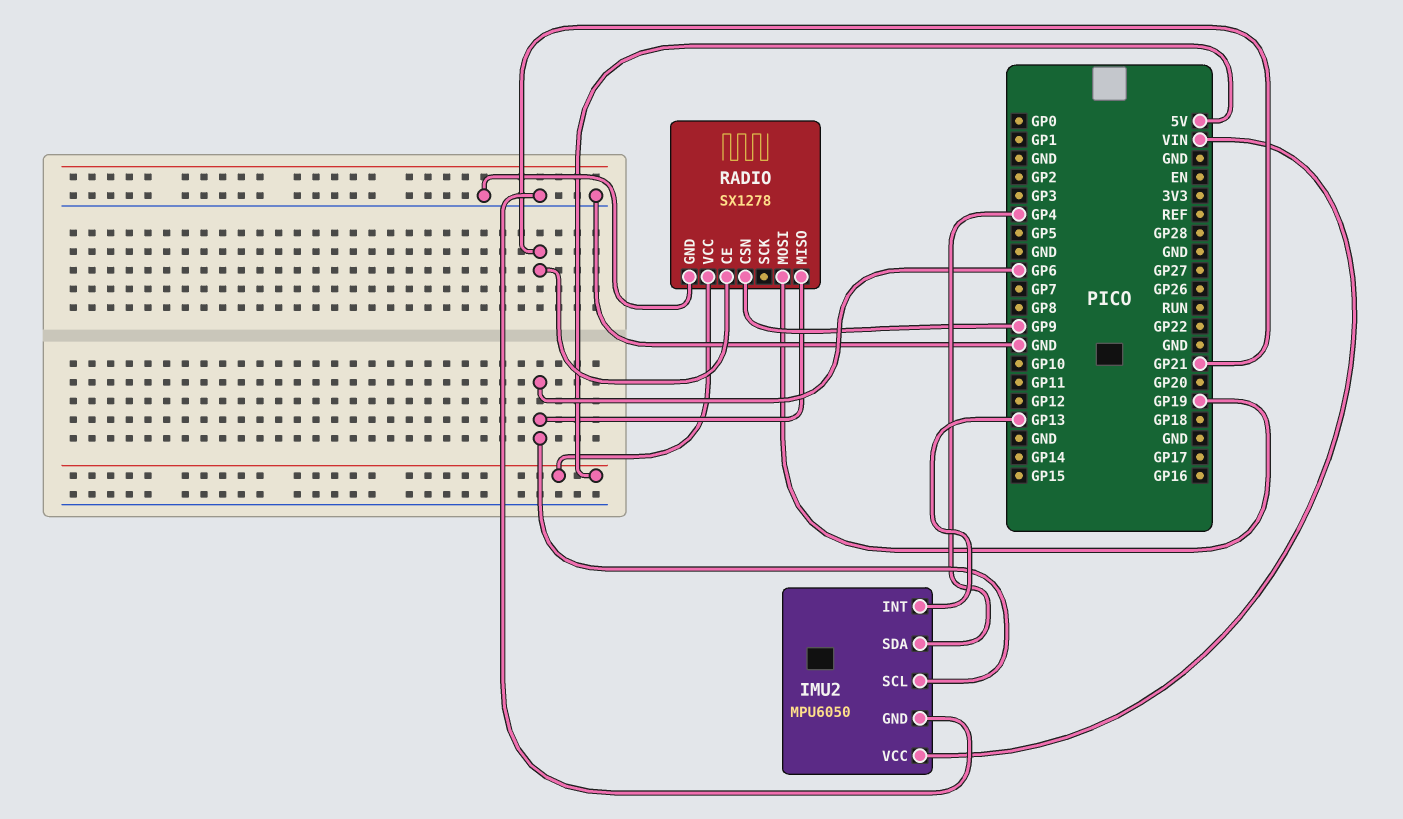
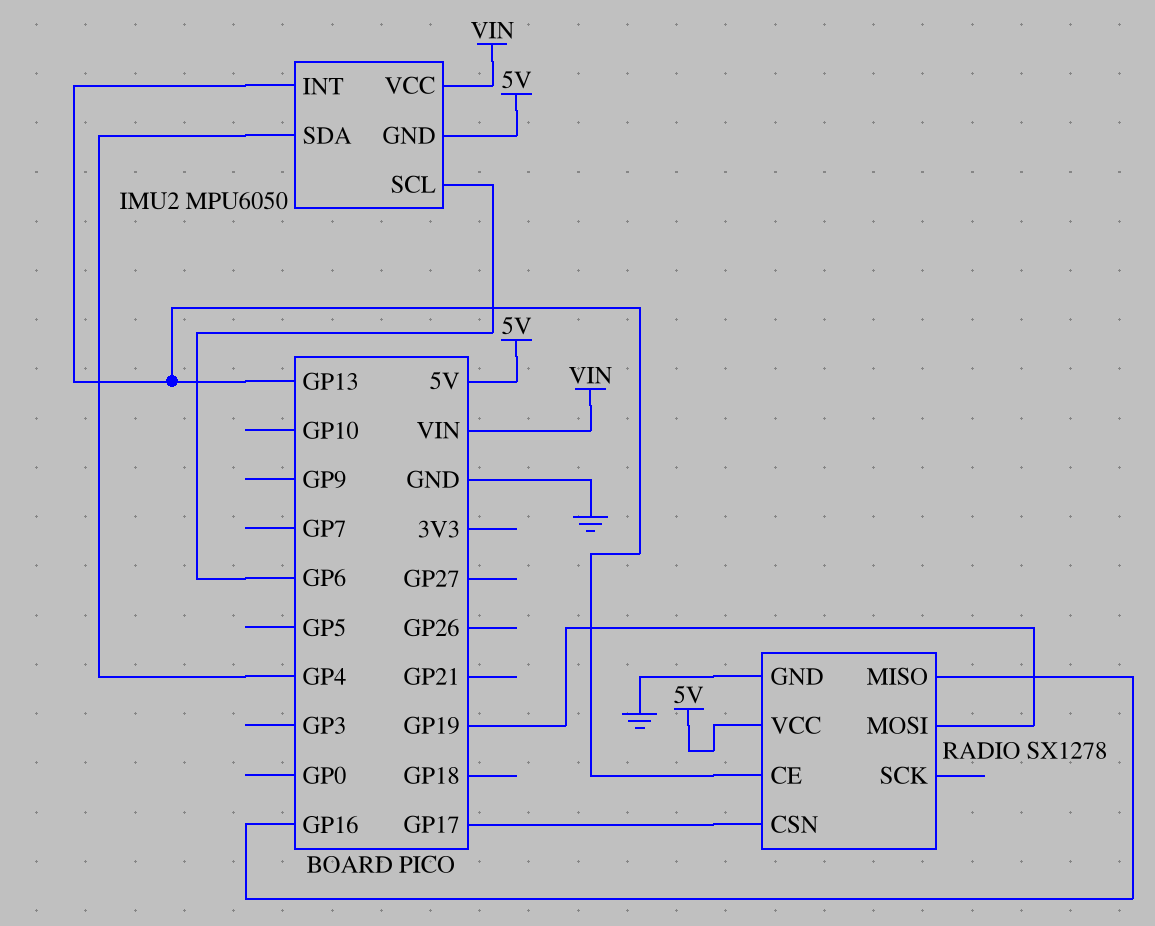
IMU2 pin GND: GND -> 5V
RADIO pin CE: GP21 -> GP13
RADIO pin CSN: GP9 -> GP17
RADIO pin MISO: GP6 -> GP16

